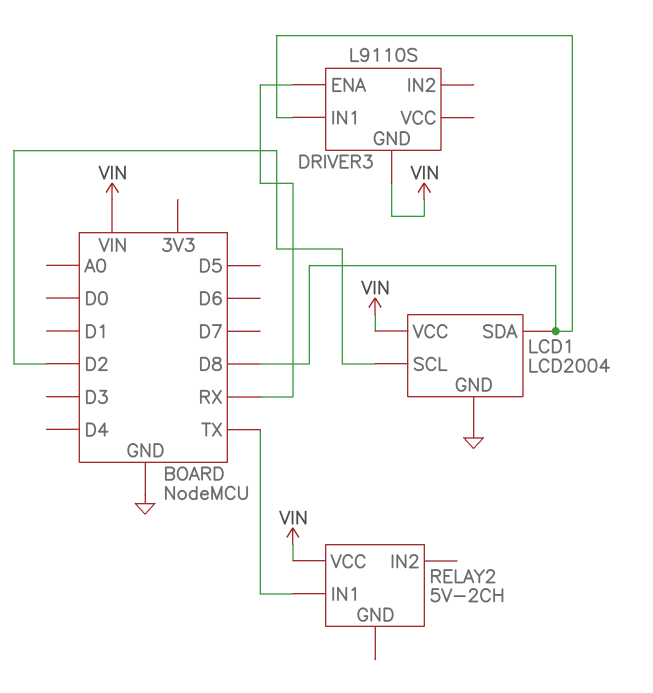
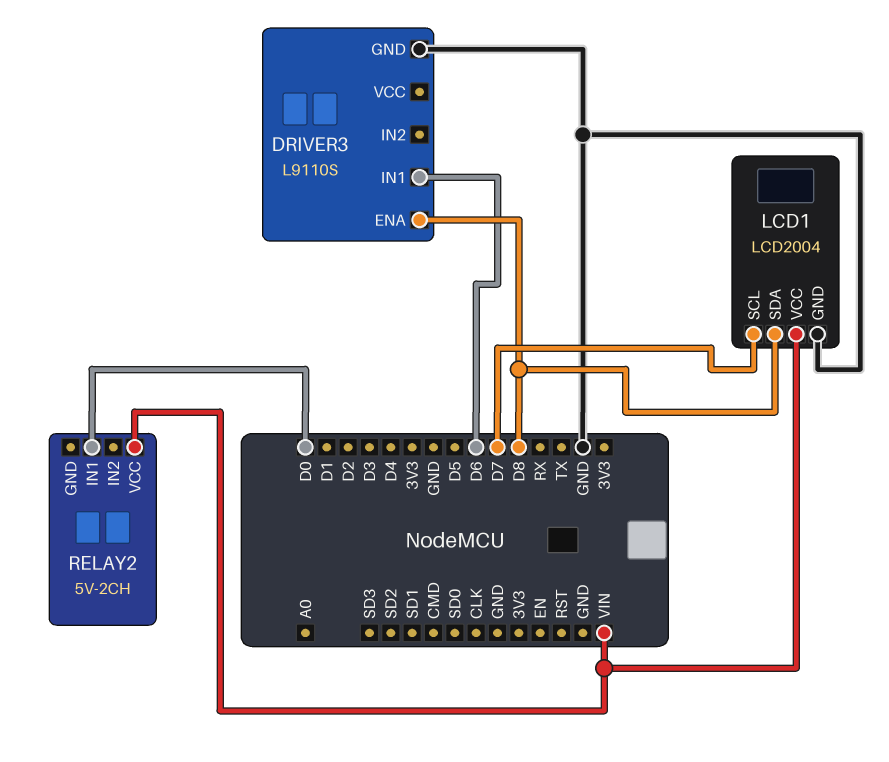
DRIVER3 pin ENA: RX -> D8
DRIVER3 pin GND: VIN -> GND
DRIVER3 pin IN1: D8 -> D6
LCD1 pin SCL: D2 -> D7
RELAY2 pin IN1: TX -> D0

